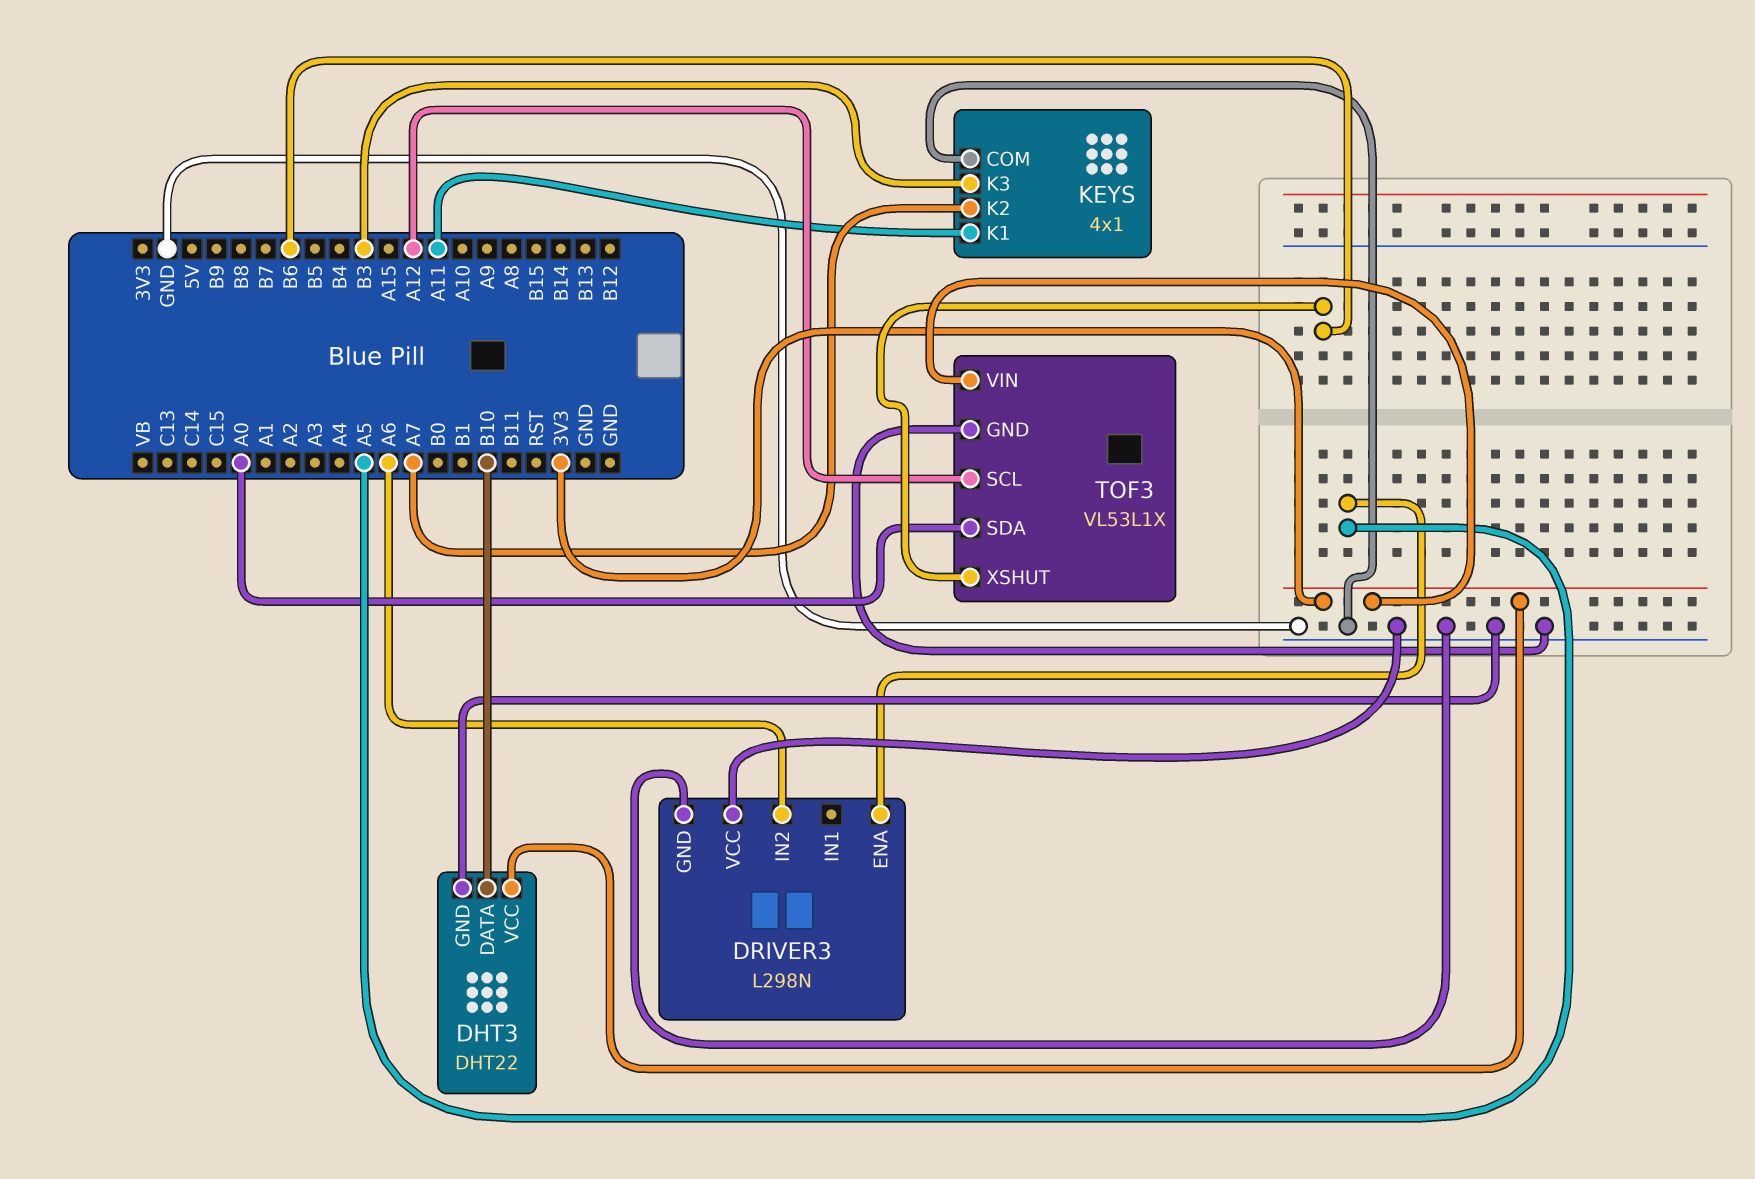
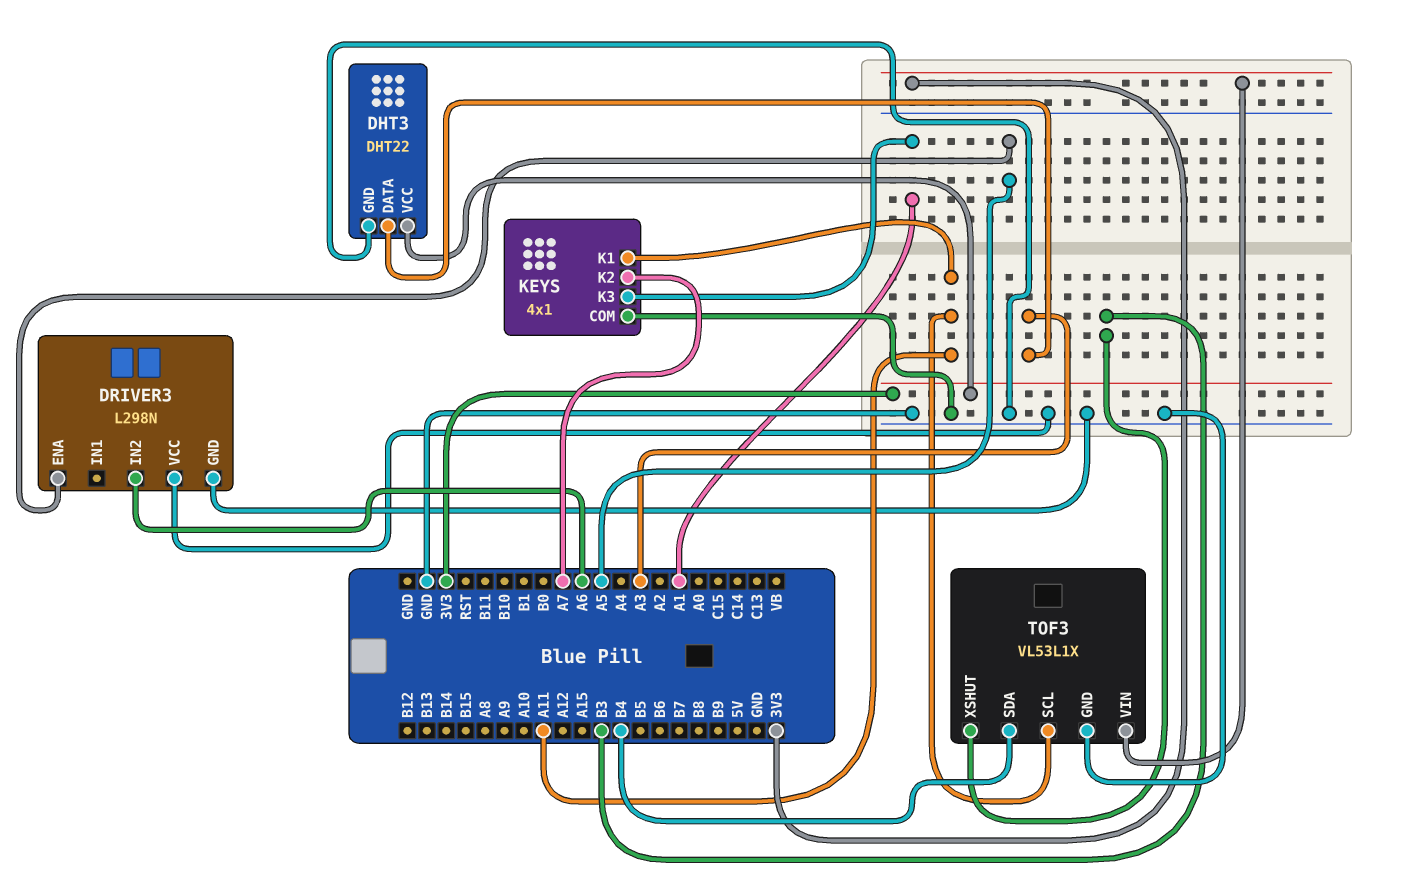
DHT3 pin DATA: B10 -> A3
KEYS pin K3: B3 -> A1
TOF3 pin SCL: A12 -> A11
TOF3 pin SDA: A0 -> B4
TOF3 pin XSHUT: B6 -> B3

